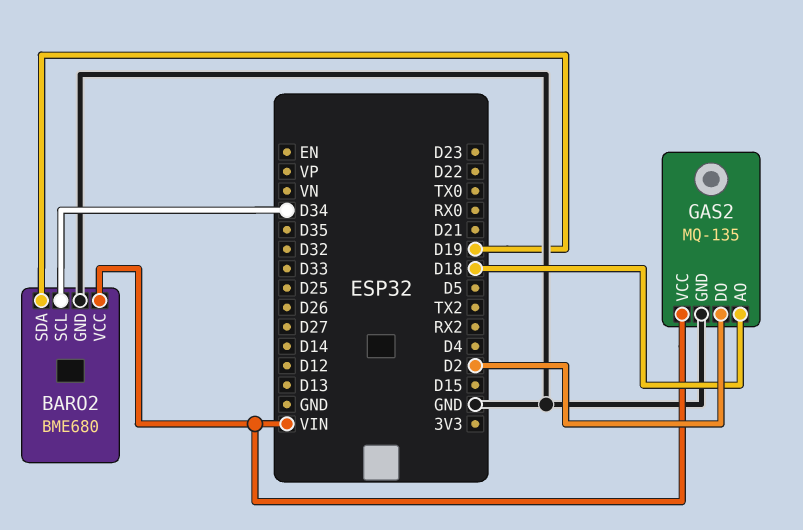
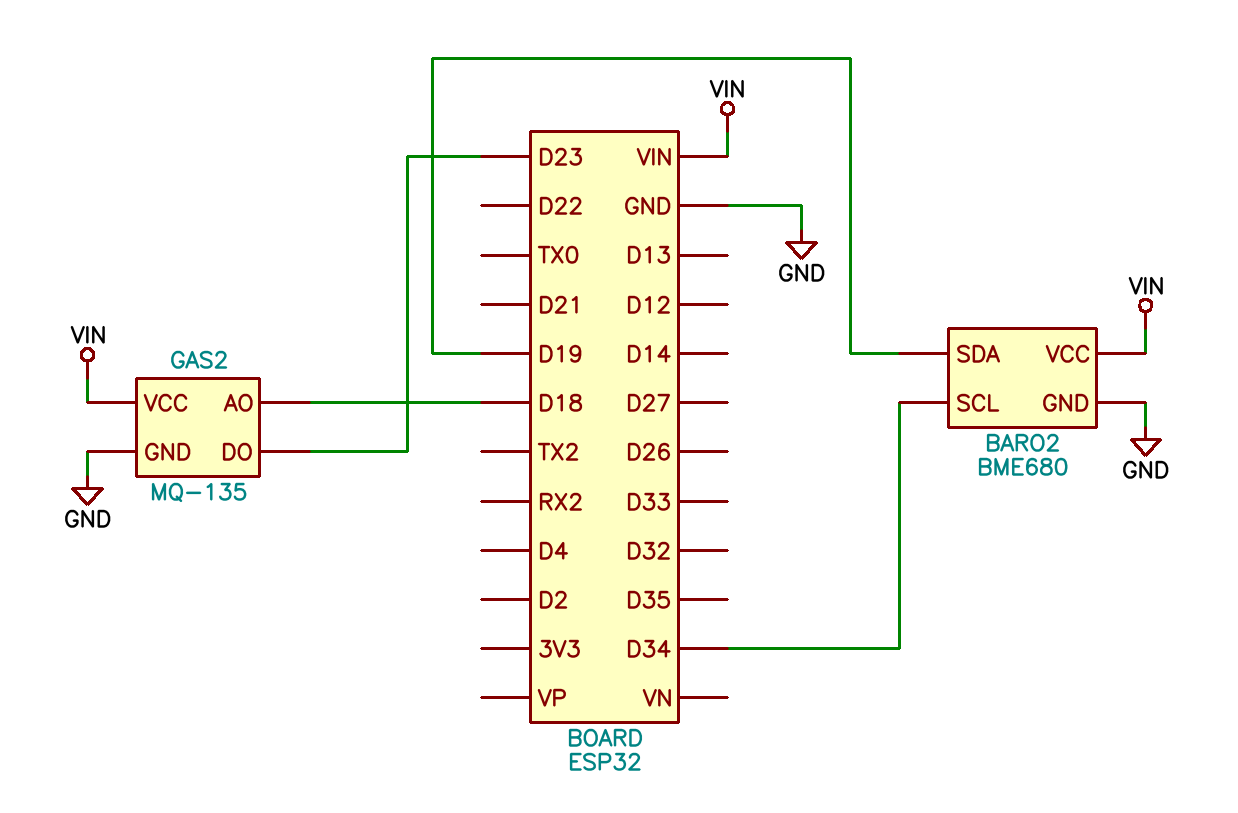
GAS2 pin DO: D2 -> D23

